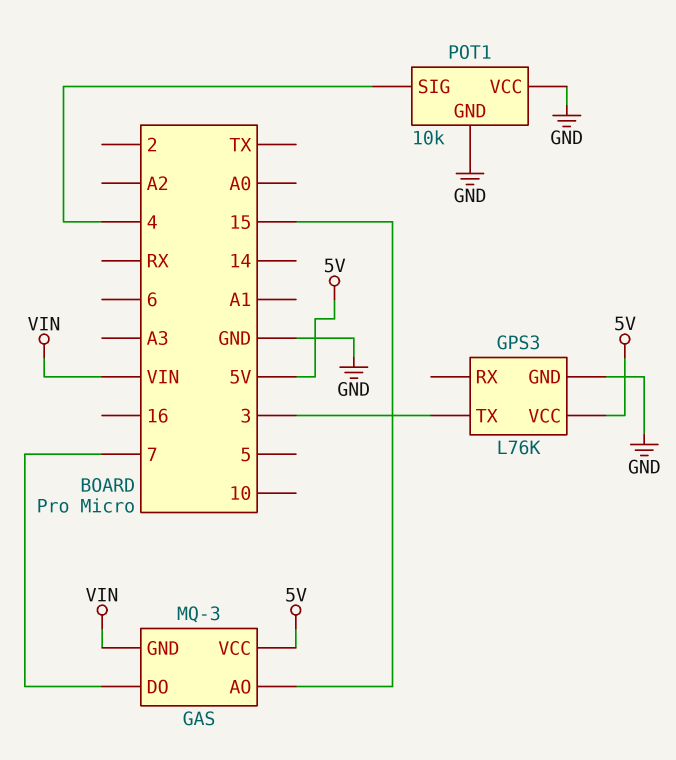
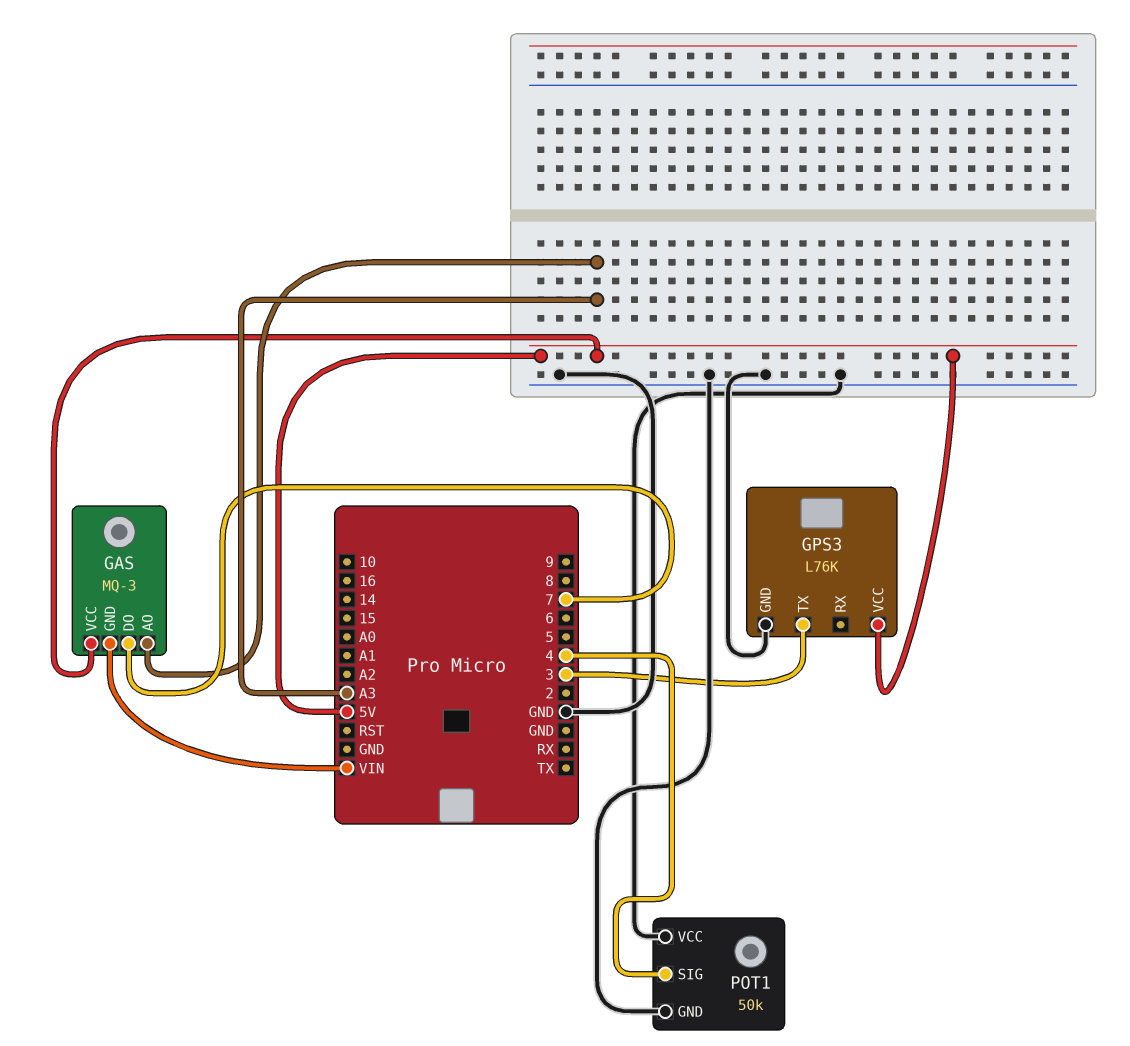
GAS pin AO: 15 -> A3
POT1: 10k -> 50k

